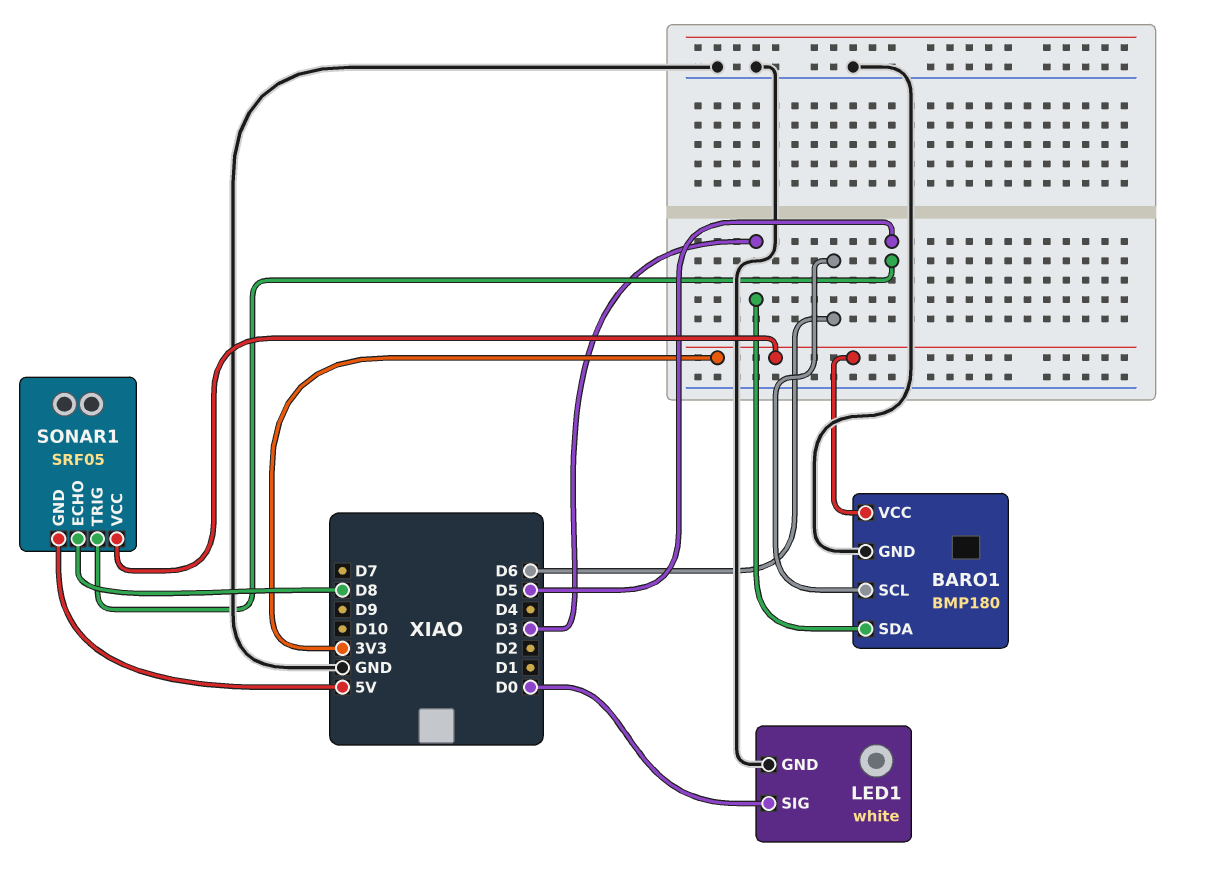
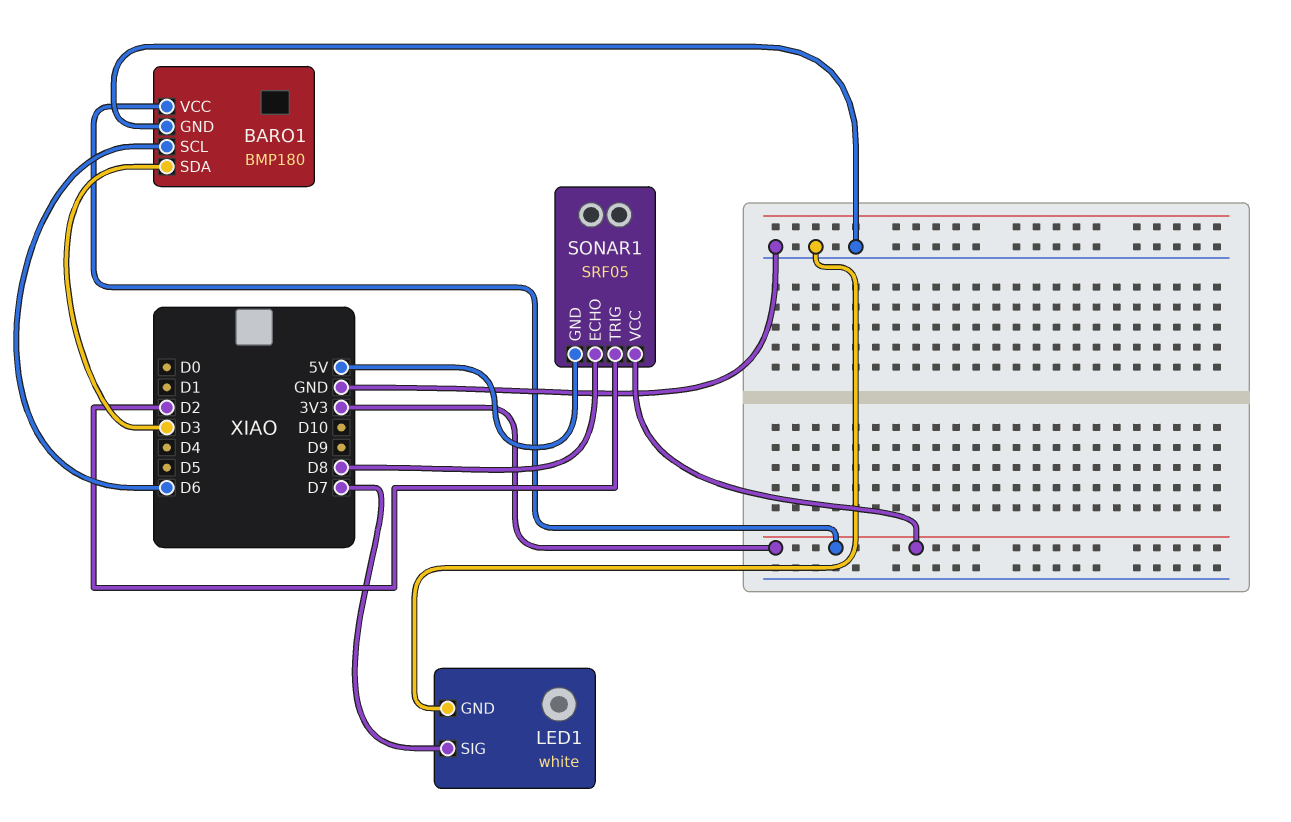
LED1 pin SIG: D0 -> D7
SONAR1 pin TRIG: D5 -> D2

